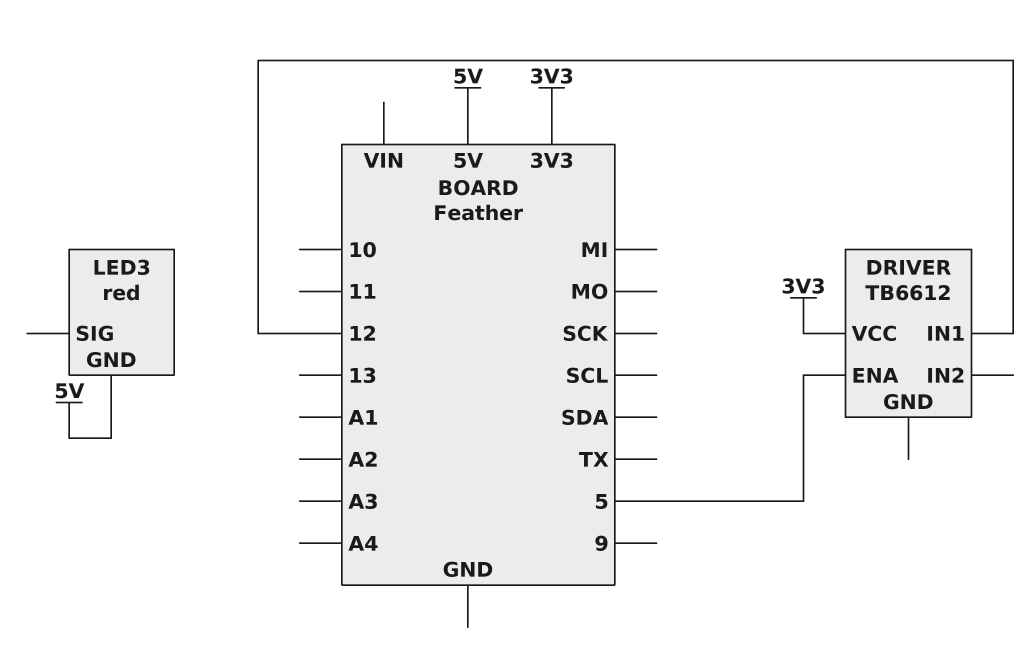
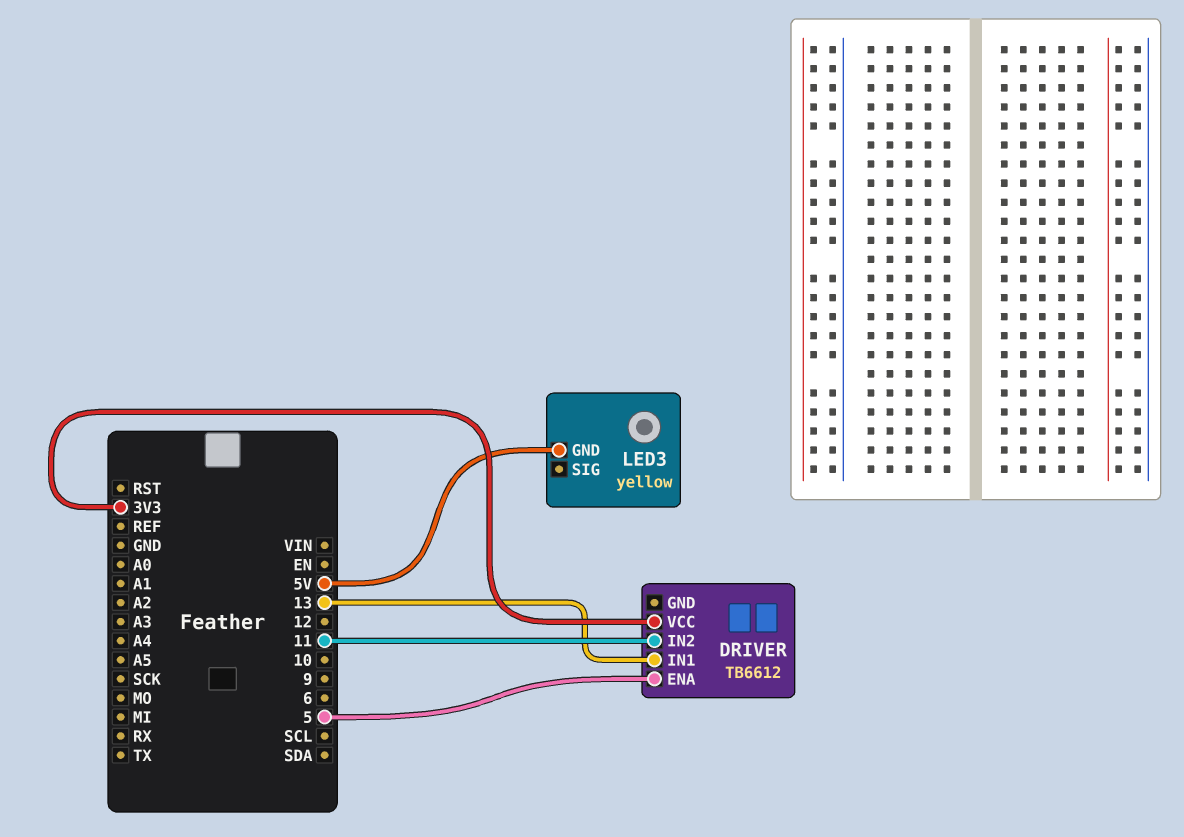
DRIVER pin IN1: 12 -> 13
DRIVER pin IN2: none -> 11
LED3: red -> yellow

